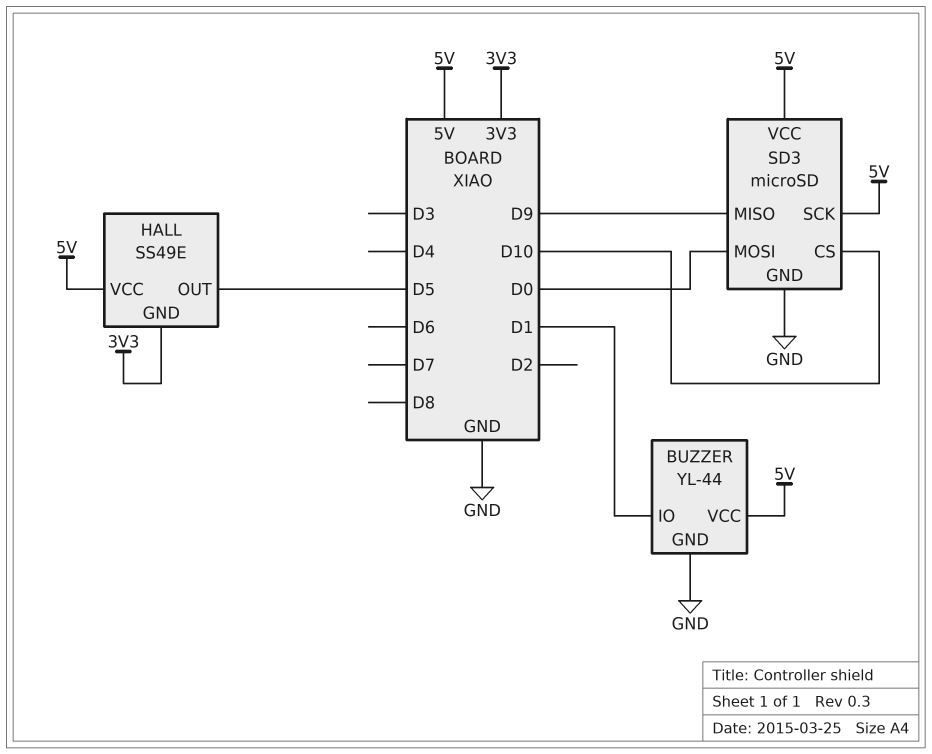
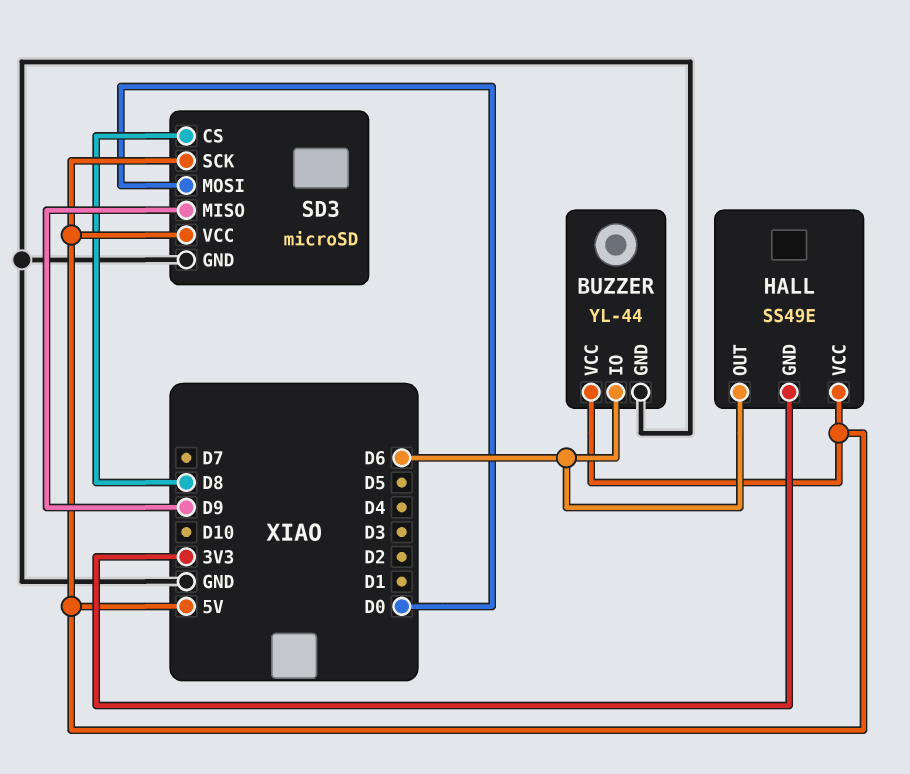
BUZZER pin IO: D1 -> D6
HALL pin OUT: D5 -> D6
SD3 pin CS: D10 -> D8

